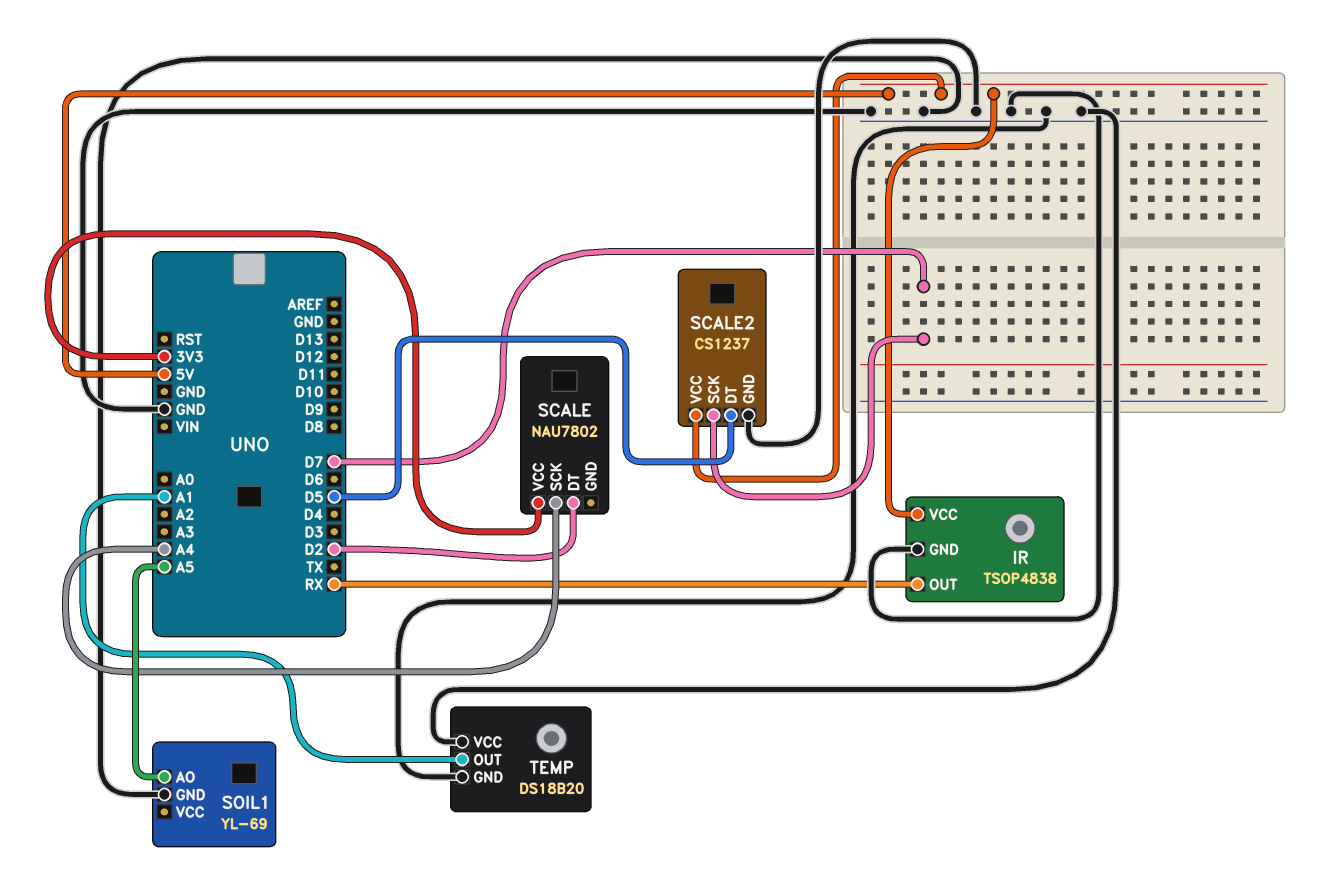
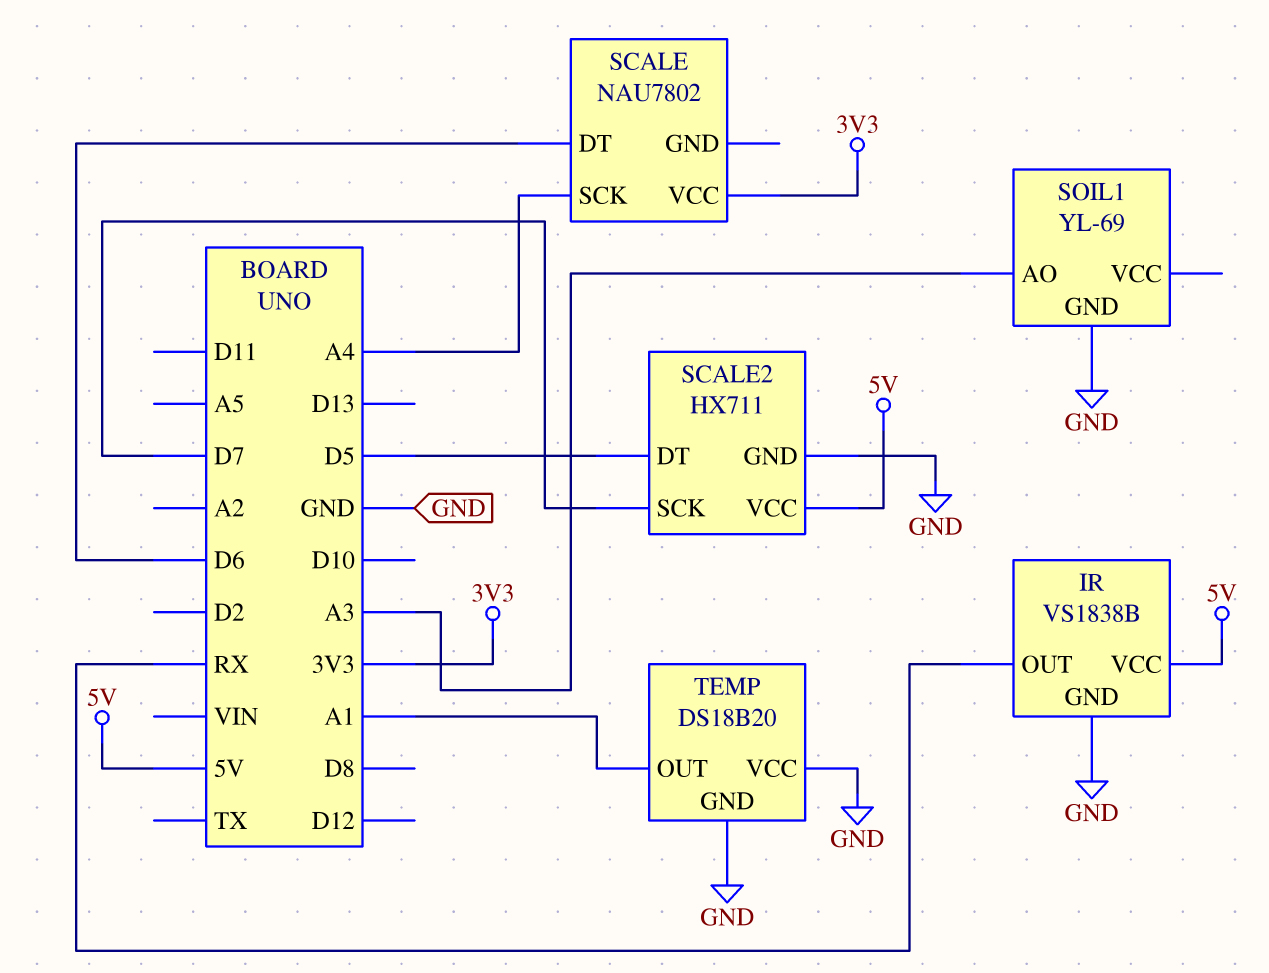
IR: TSOP4838 -> VS1838B
SCALE pin DT: D2 -> D6
SCALE2: CS1237 -> HX711
SOIL1 pin AO: A5 -> A3

